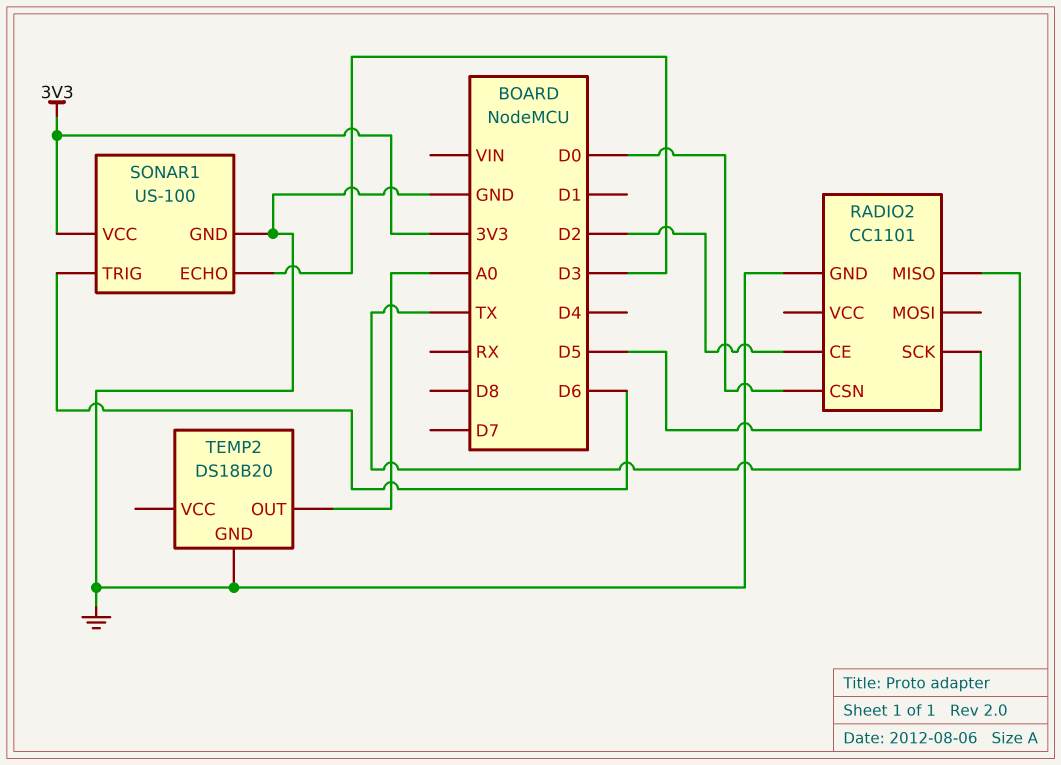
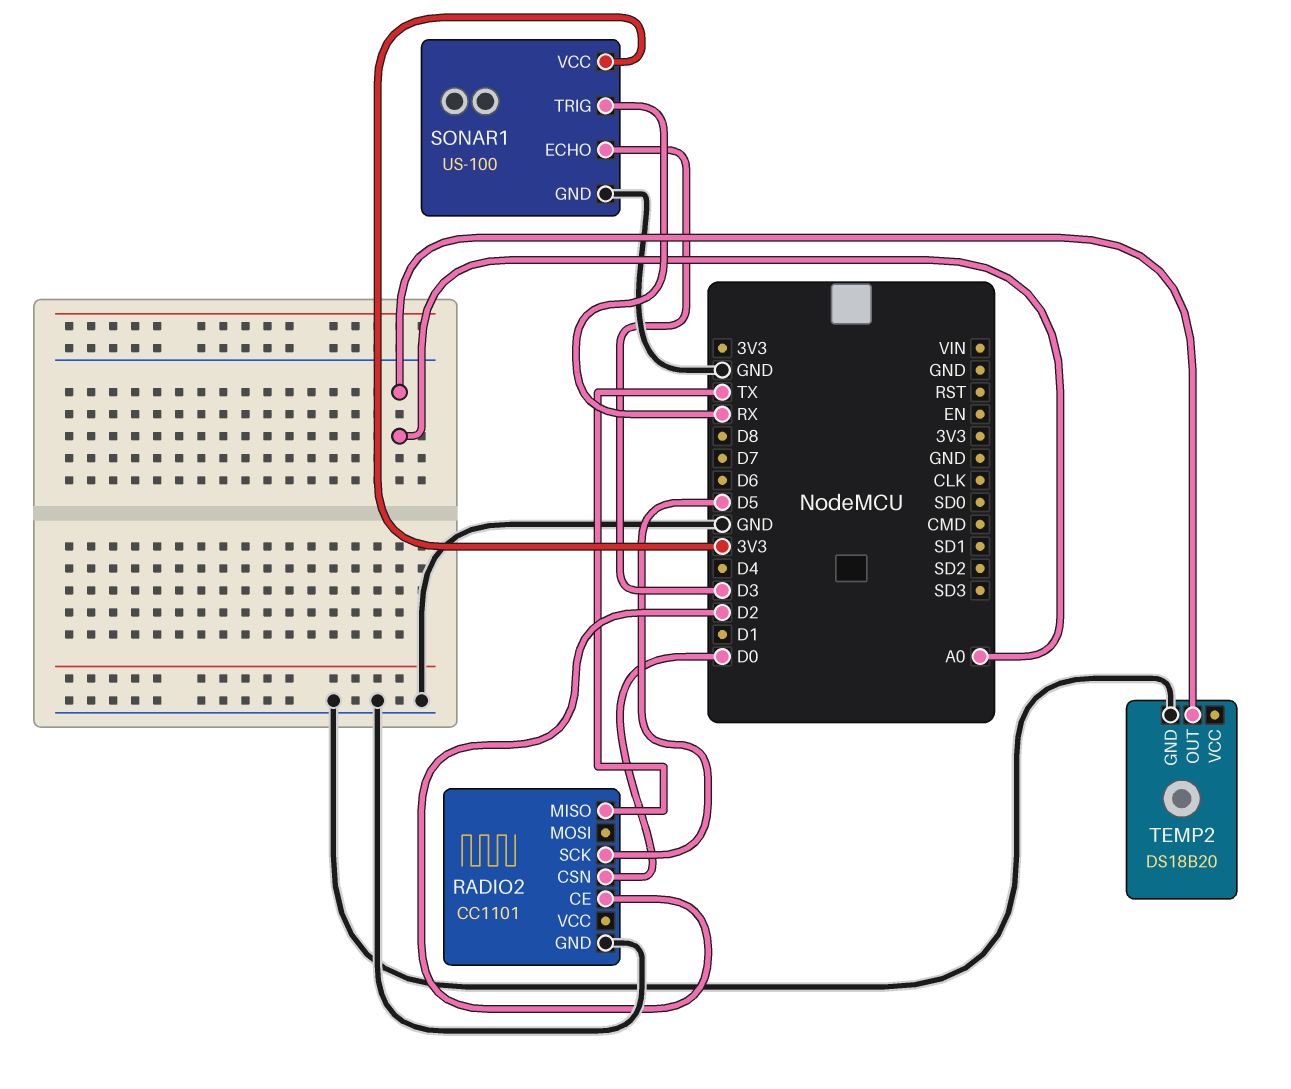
SONAR1 pin TRIG: D6 -> RX

